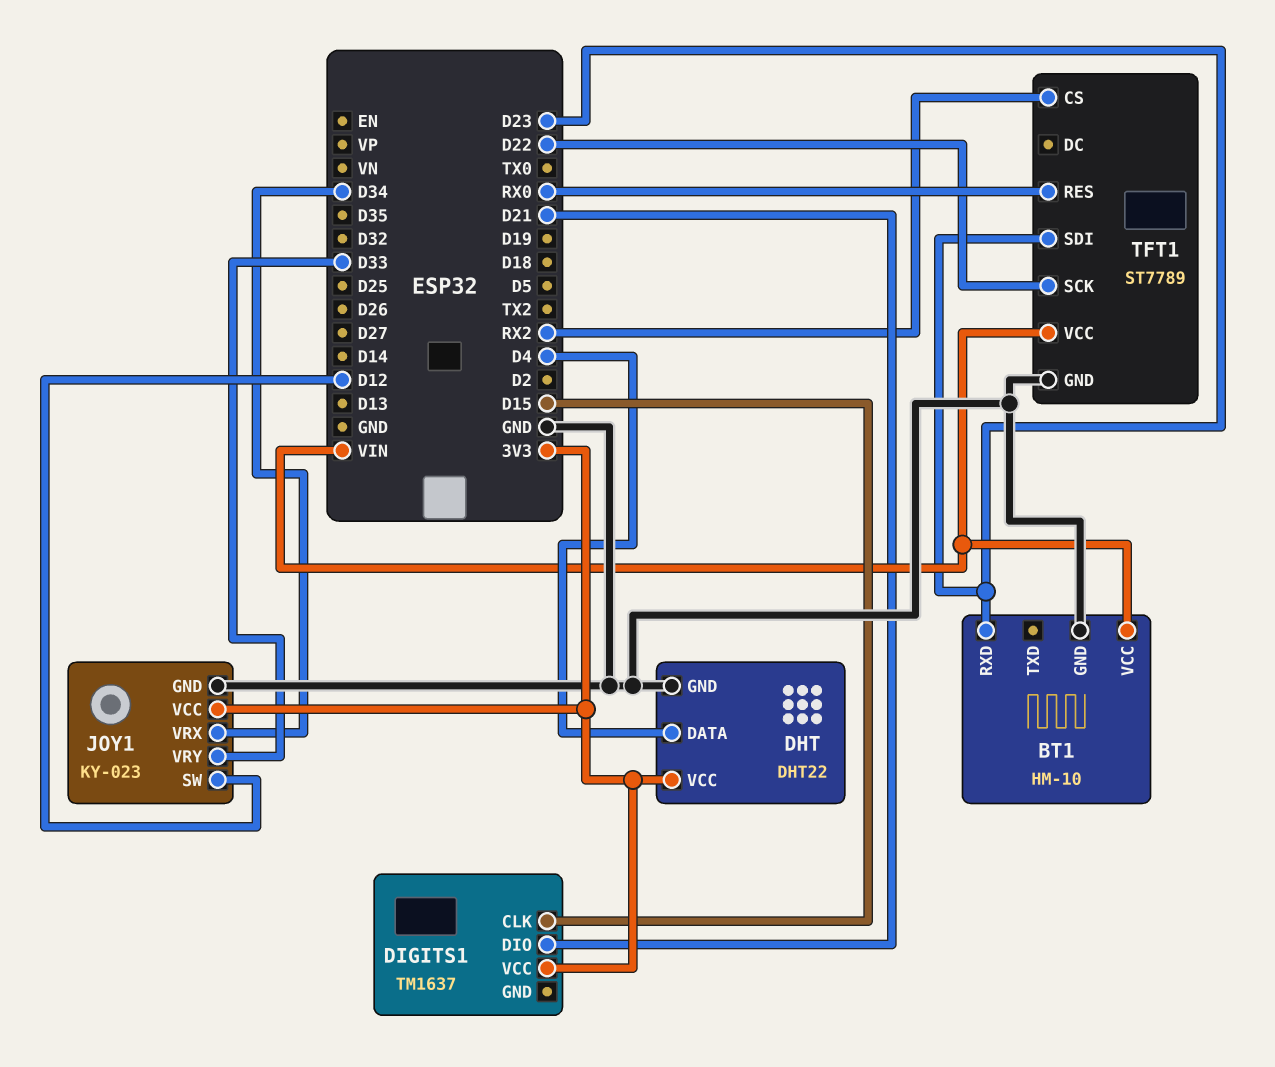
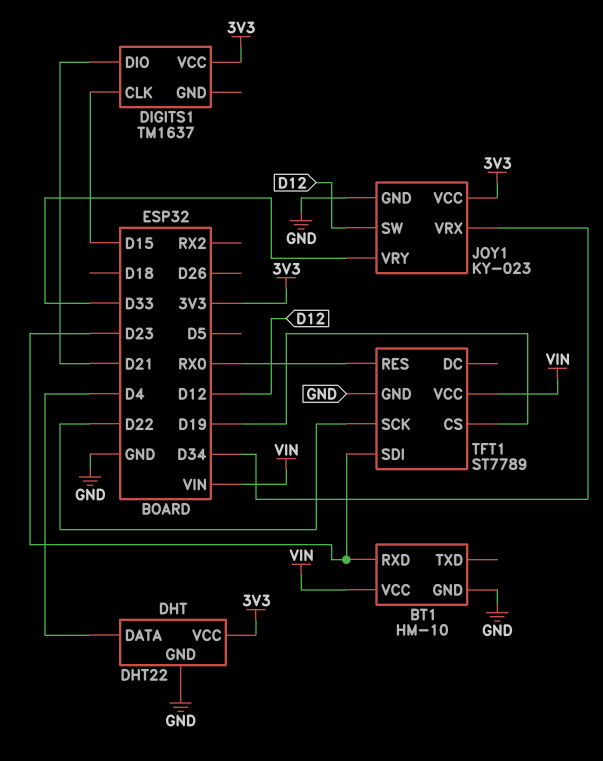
TFT1 pin CS: RX2 -> D19

